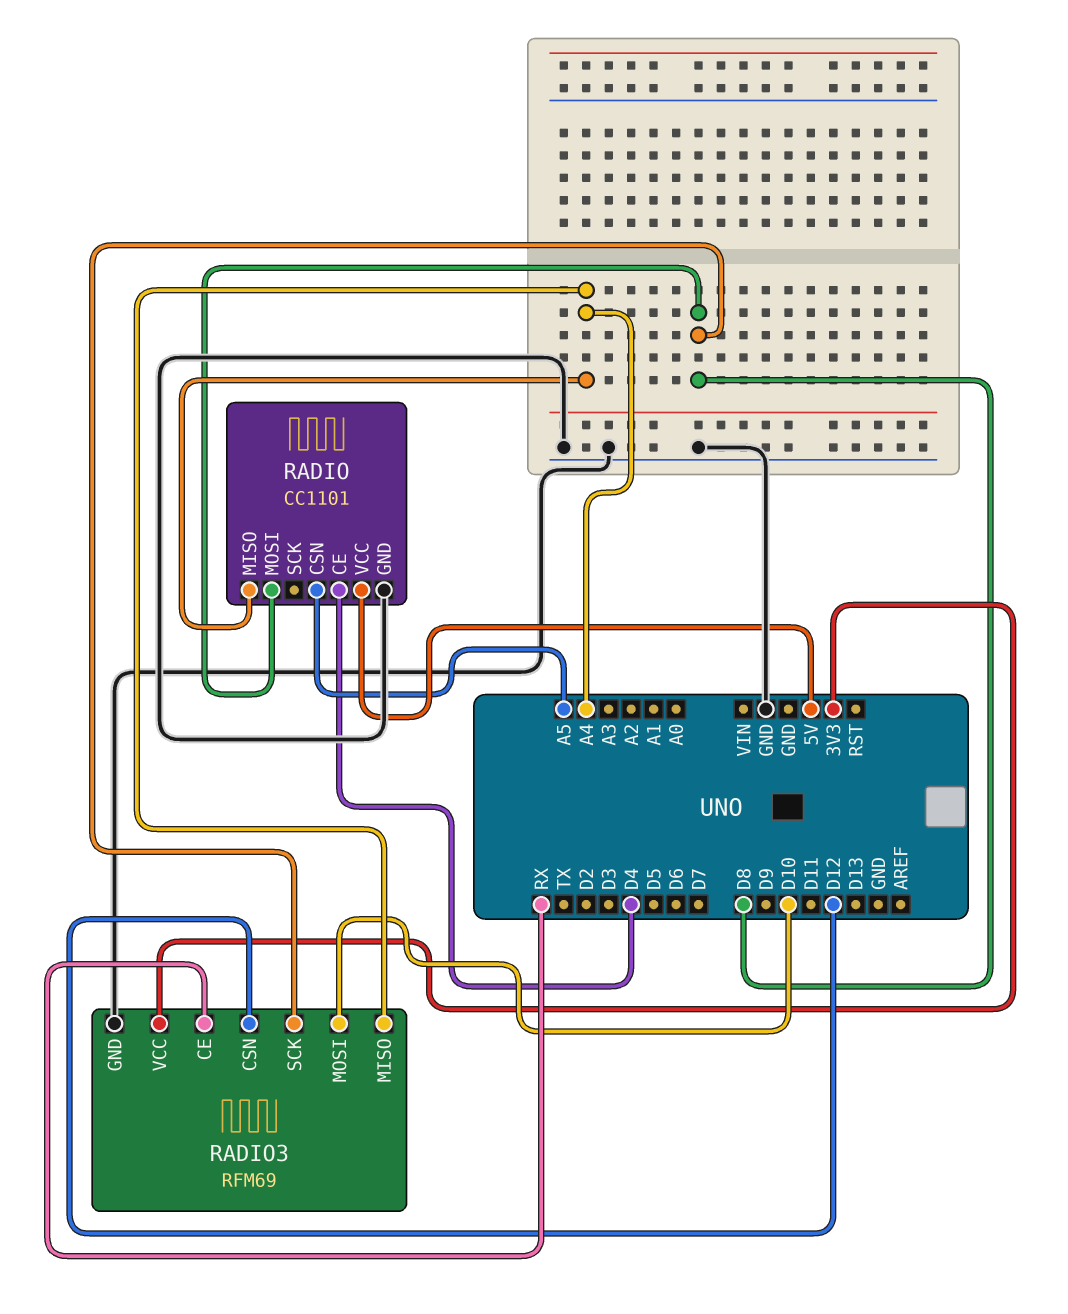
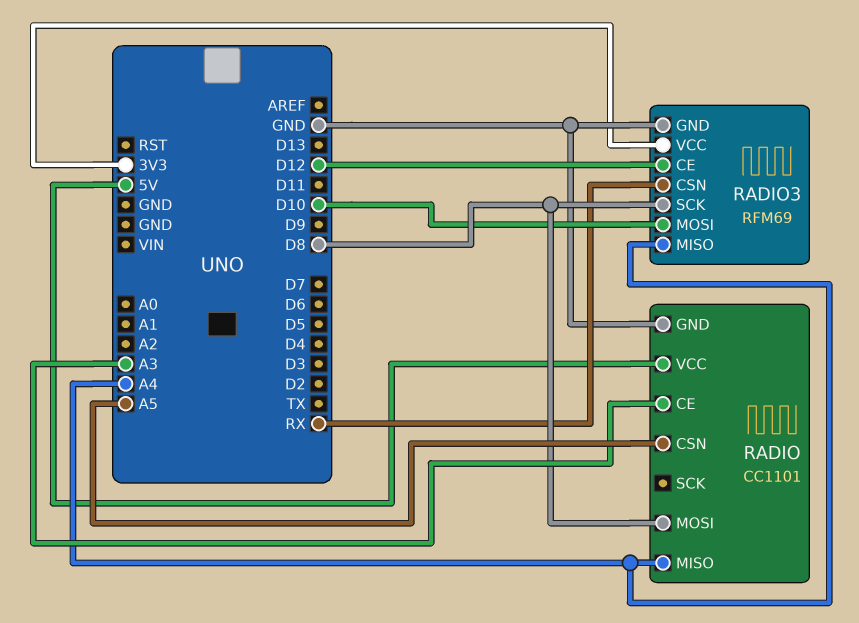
RADIO pin CE: D4 -> A3
RADIO3 pin CE: RX -> D12
RADIO3 pin CSN: D12 -> RX

